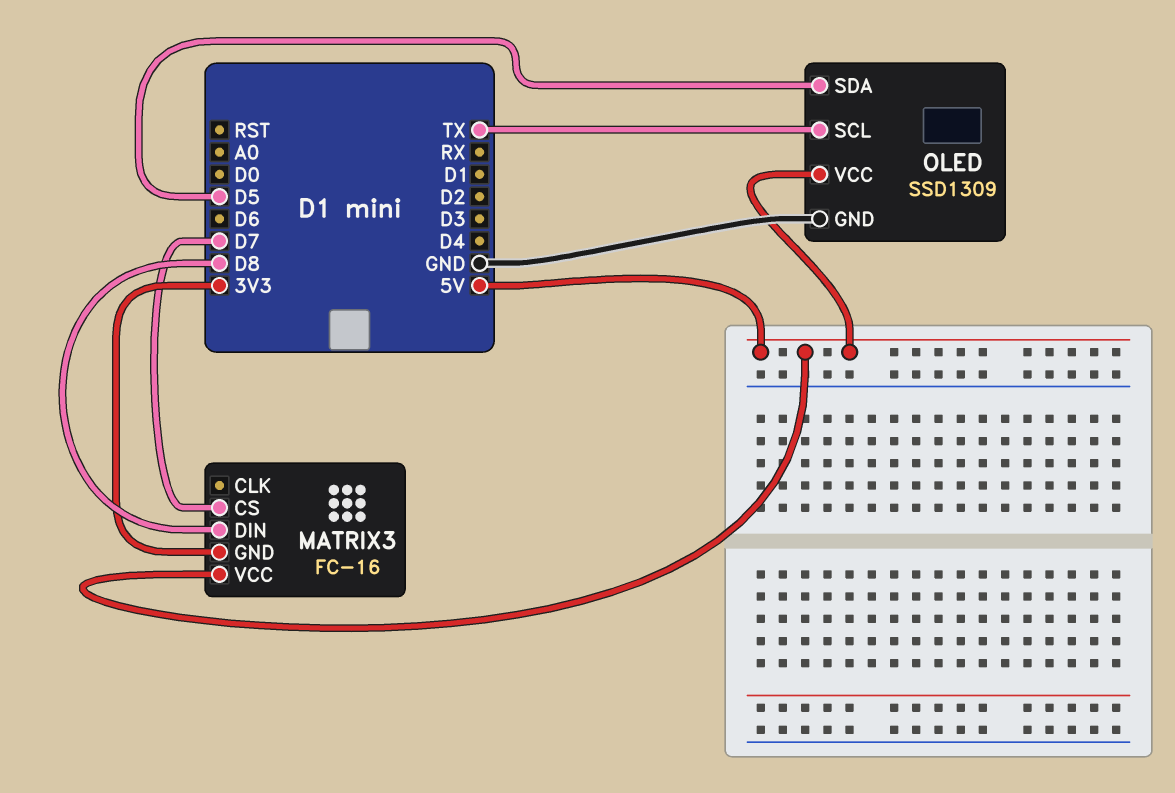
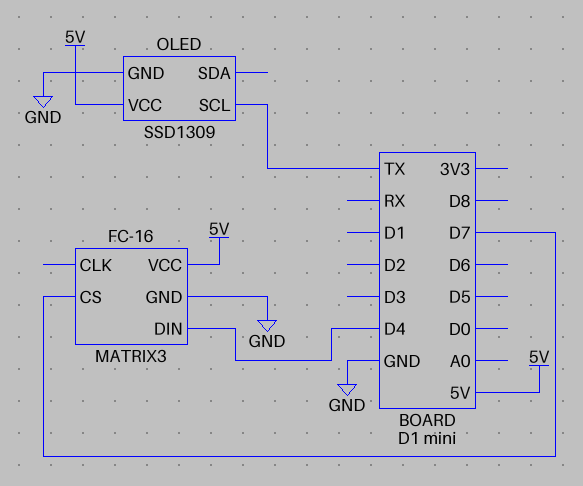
MATRIX3 pin DIN: D8 -> D4
MATRIX3 pin GND: 3V3 -> GND
OLED pin SDA: D5 -> none

